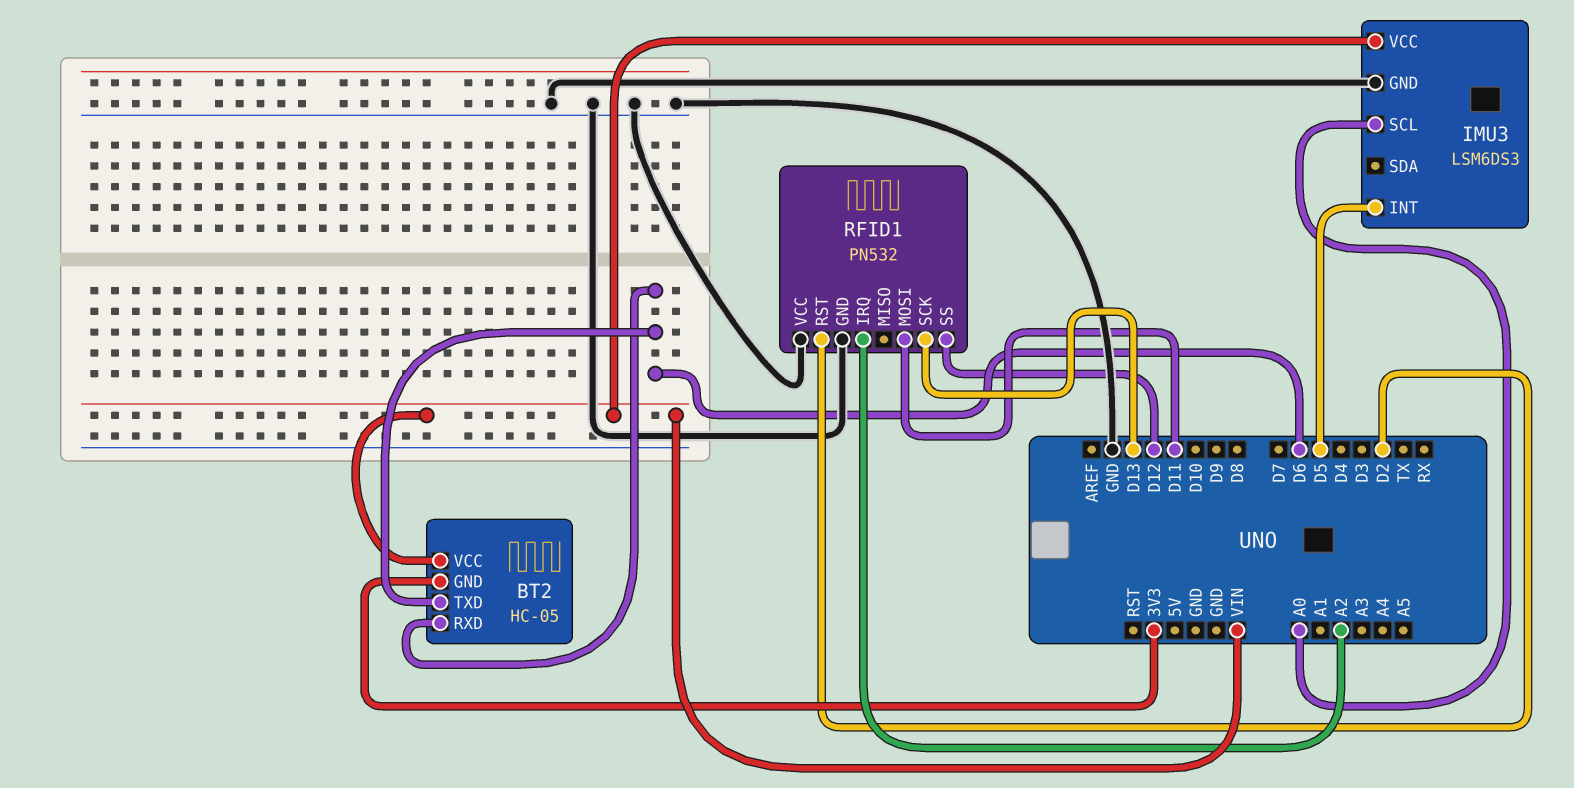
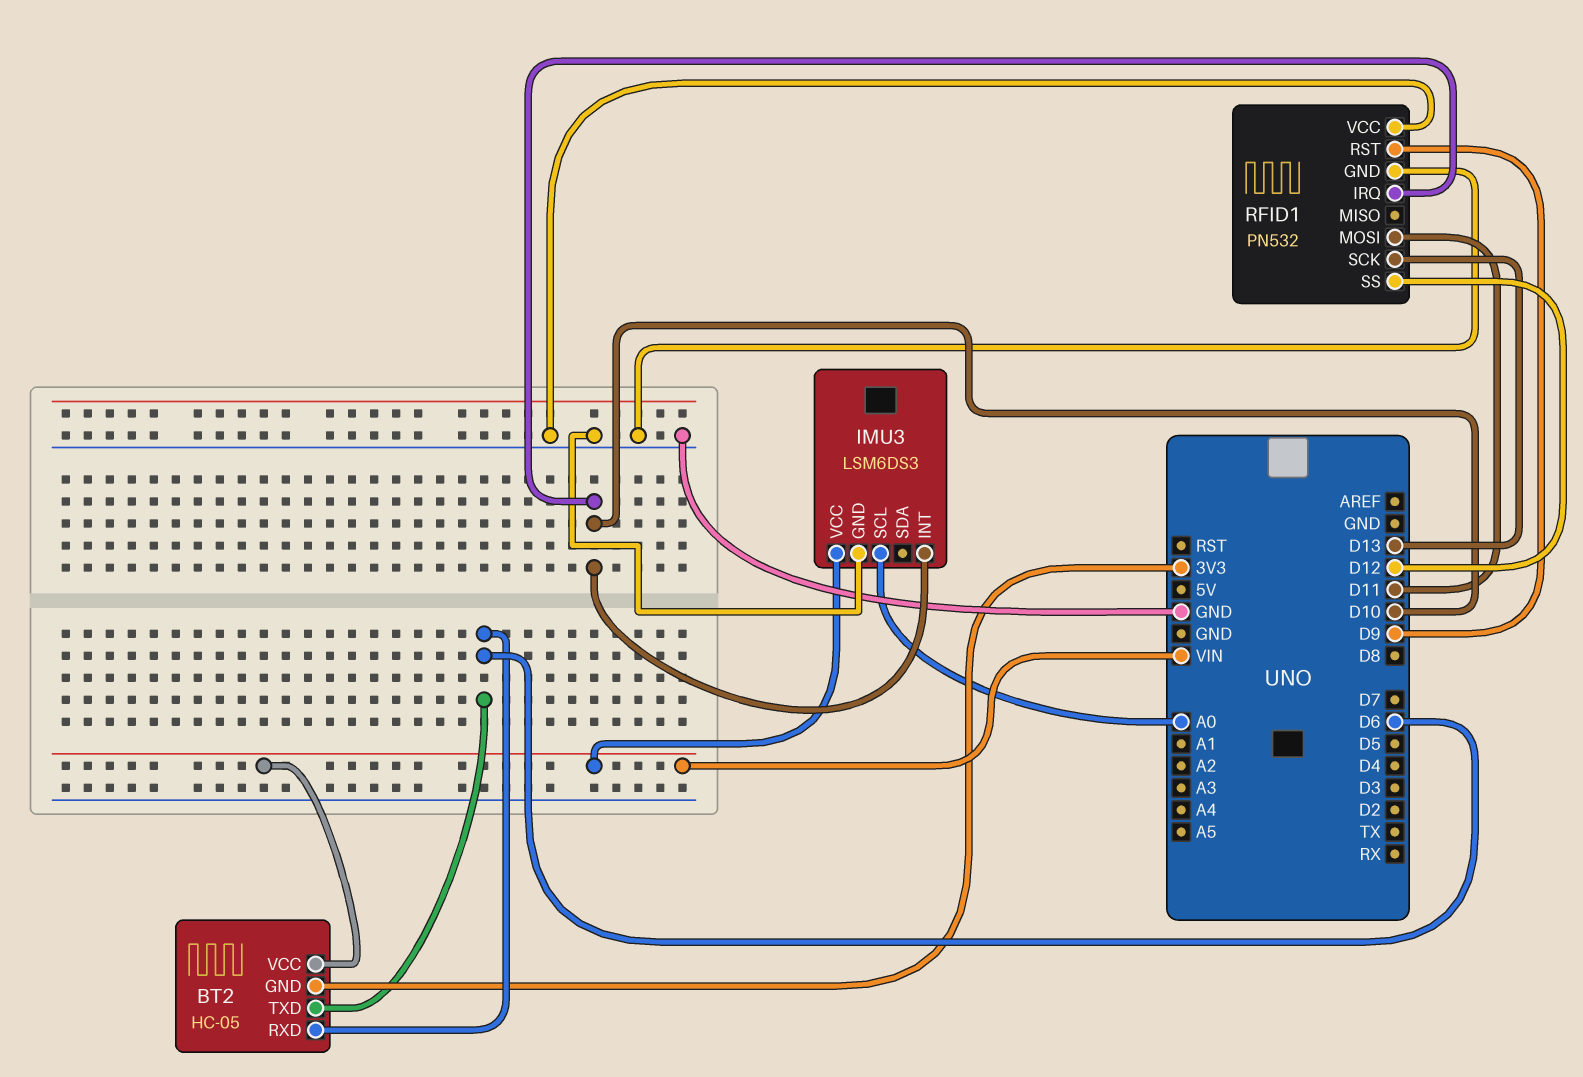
IMU3 pin INT: D5 -> D10
RFID1 pin IRQ: A2 -> D10
RFID1 pin RST: D2 -> D9

